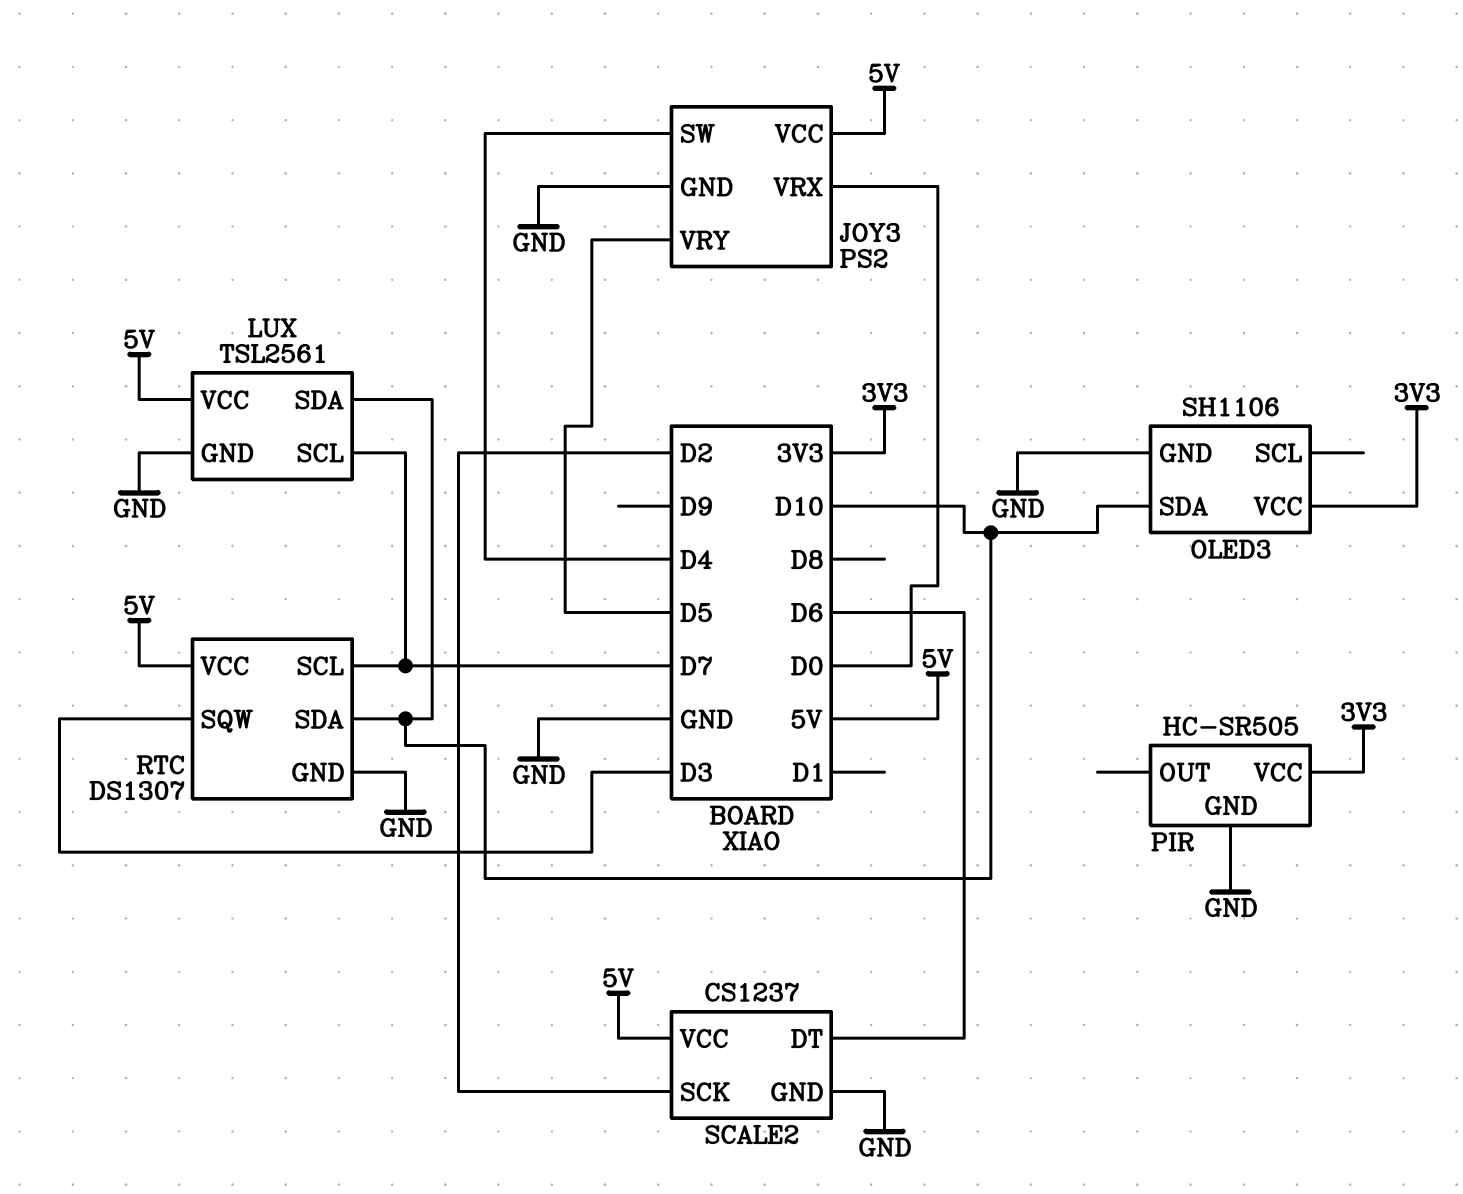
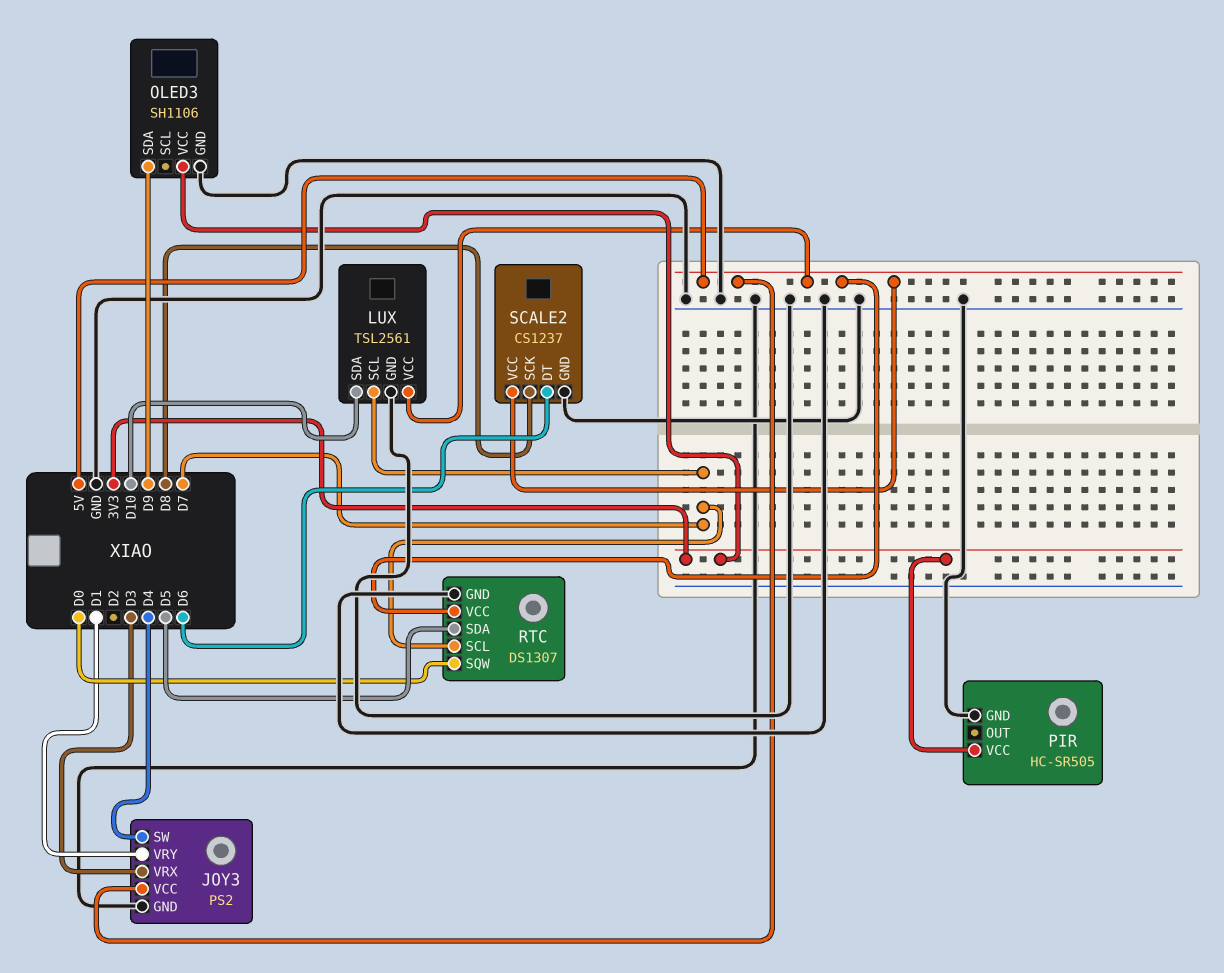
JOY3 pin VRX: D0 -> D3
JOY3 pin VRY: D5 -> D1
OLED3 pin SDA: D10 -> D9
RTC pin SDA: D10 -> D5
RTC pin SQW: D3 -> D0
SCALE2 pin SCK: D2 -> D8

